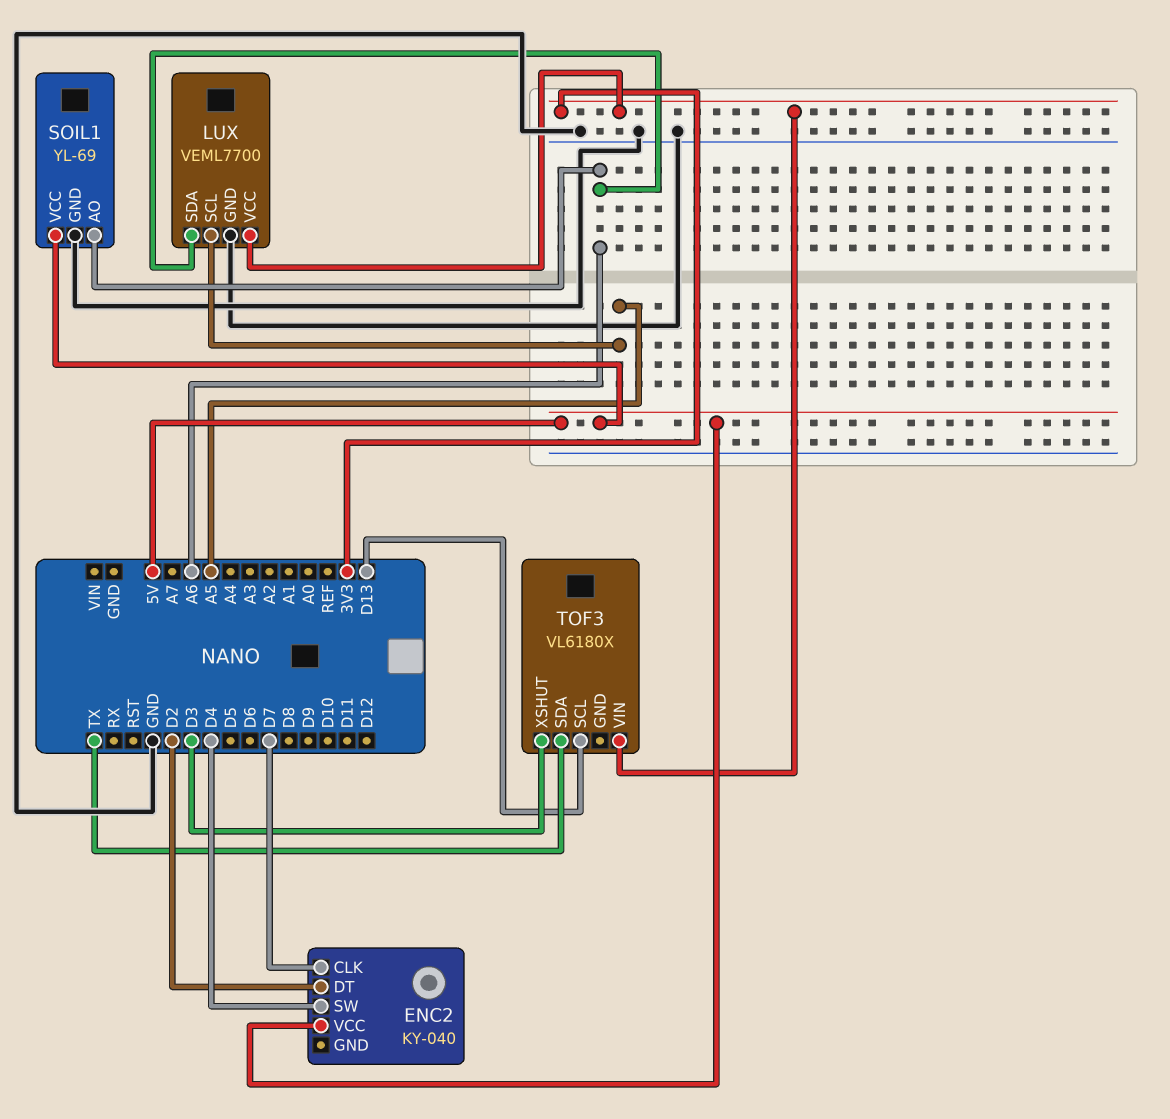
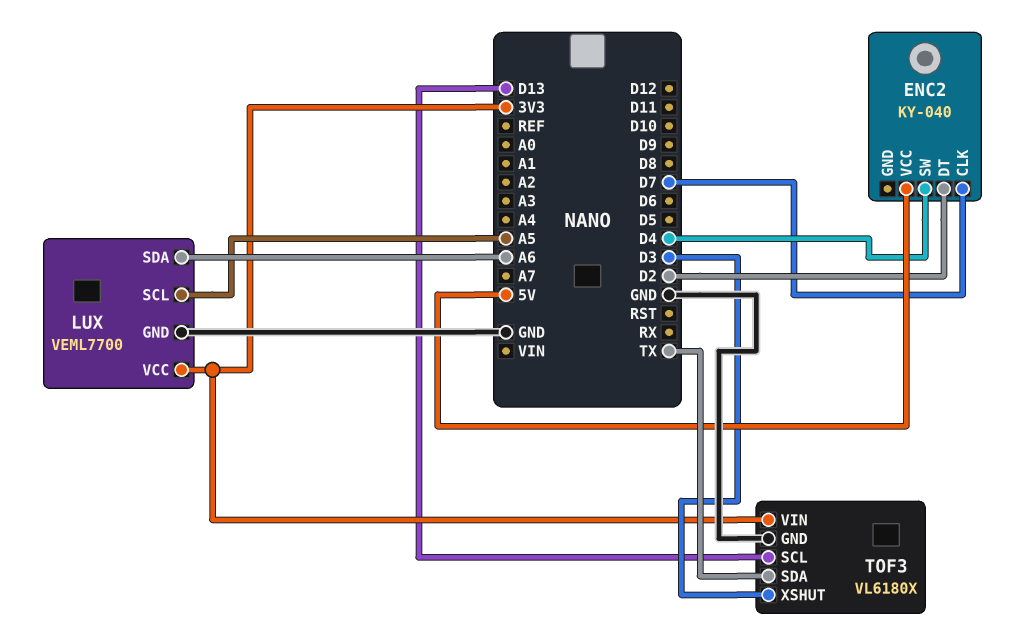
SOIL1: YL-69 -> none
SOIL1 pin AO: A6 -> none
SOIL1 pin GND: GND -> none
SOIL1 pin VCC: 5V -> none
TOF3 pin GND: none -> GND

